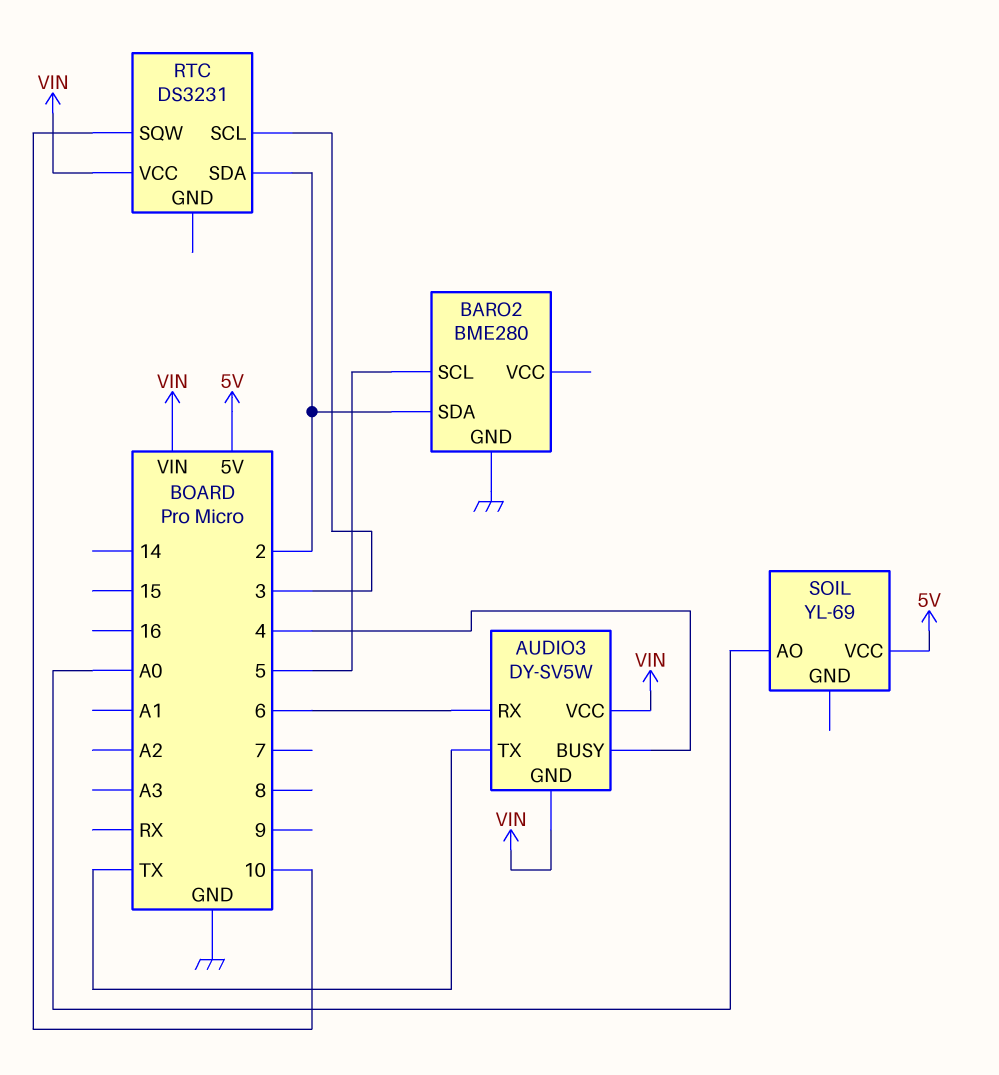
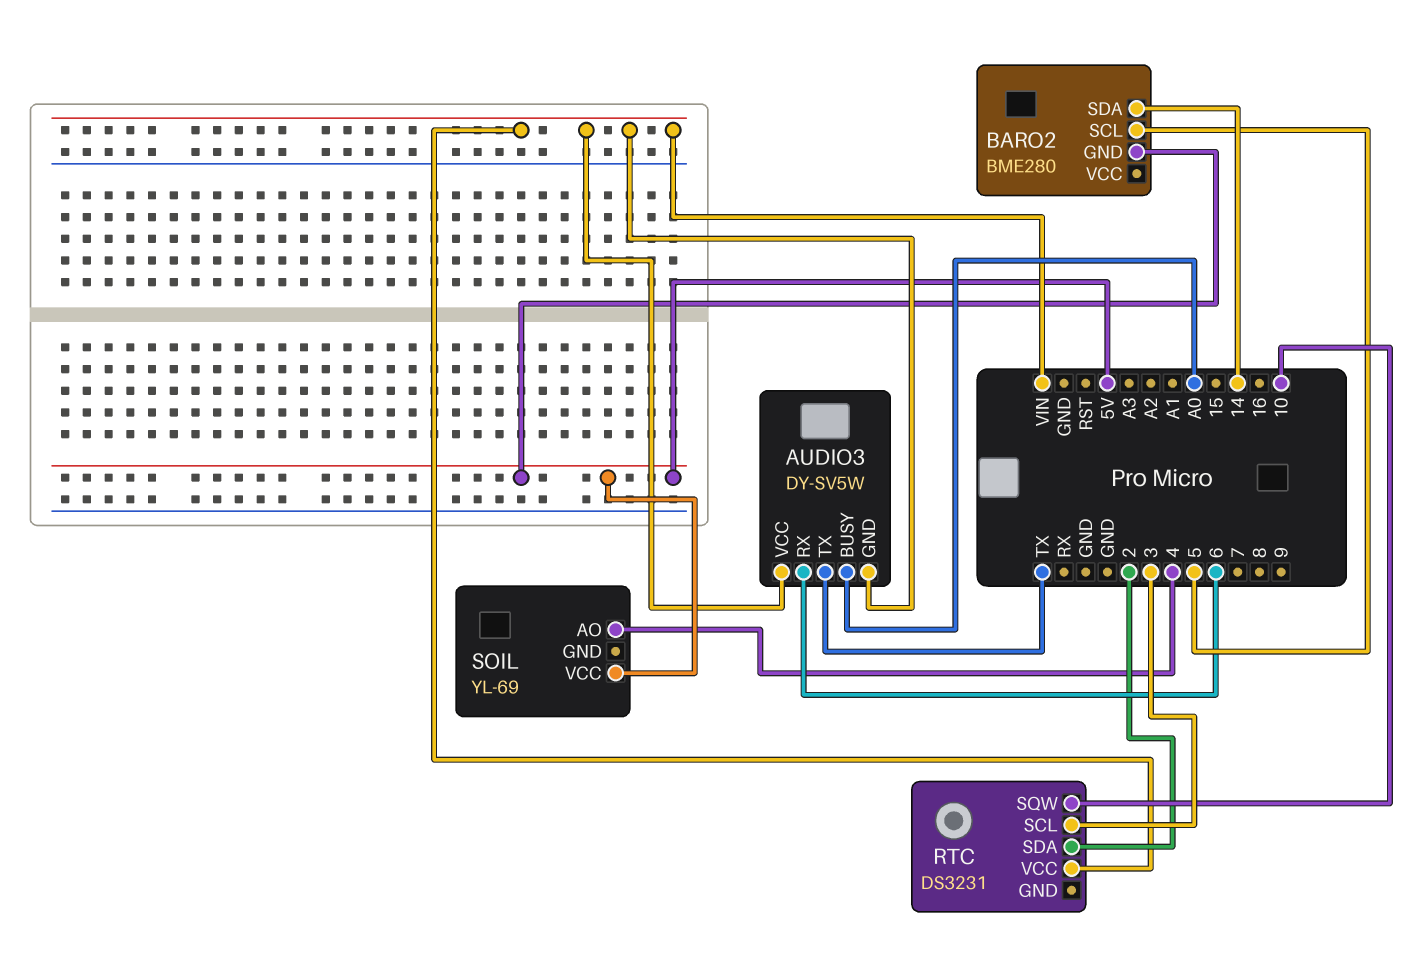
AUDIO3 pin BUSY: 4 -> A0
BARO2 pin GND: GND -> 5V
BARO2 pin SDA: 2 -> 14
SOIL pin AO: A0 -> 4

